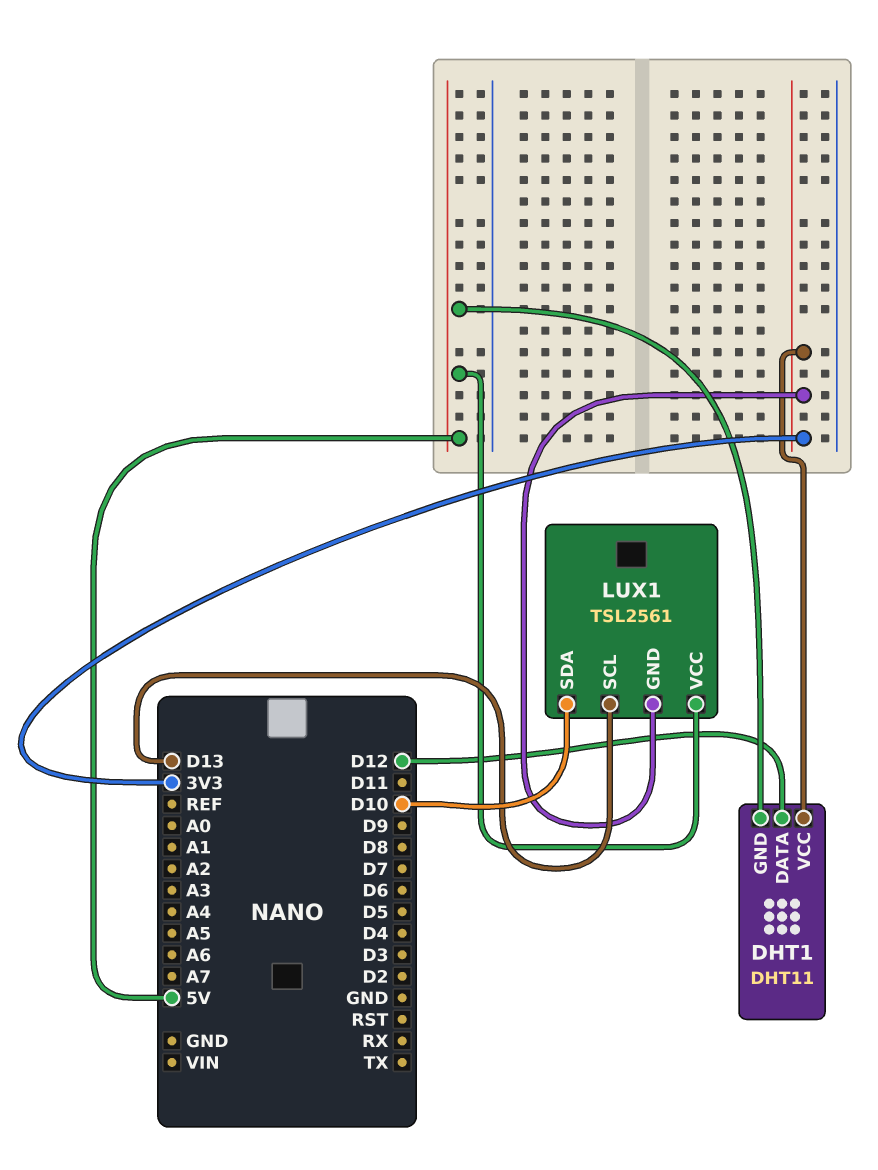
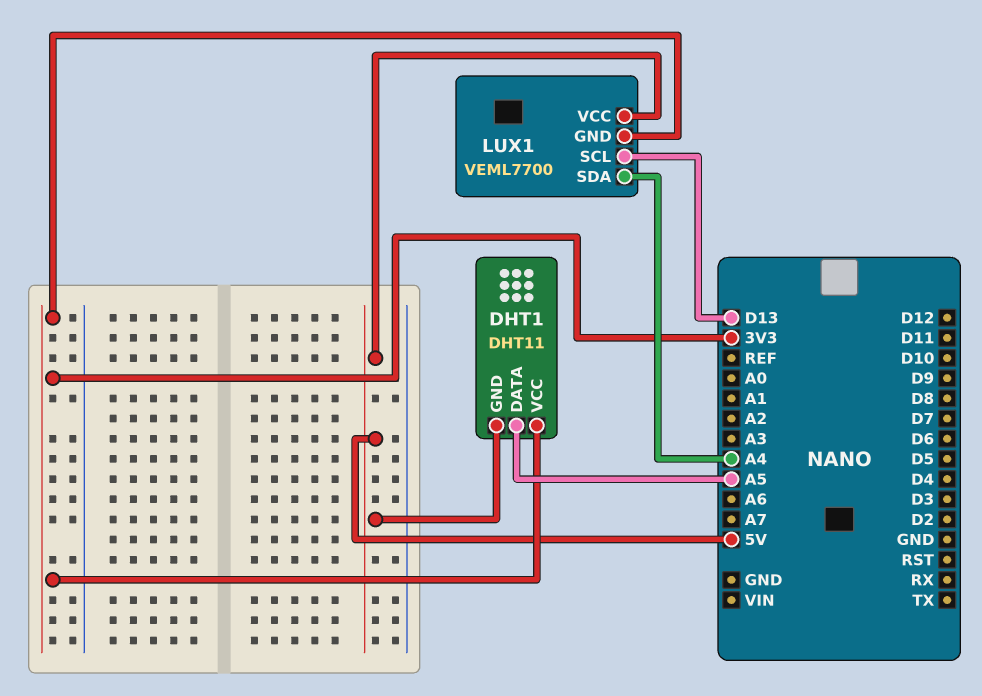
DHT1 pin DATA: D12 -> A5
LUX1: TSL2561 -> VEML7700
LUX1 pin SDA: D10 -> A4

